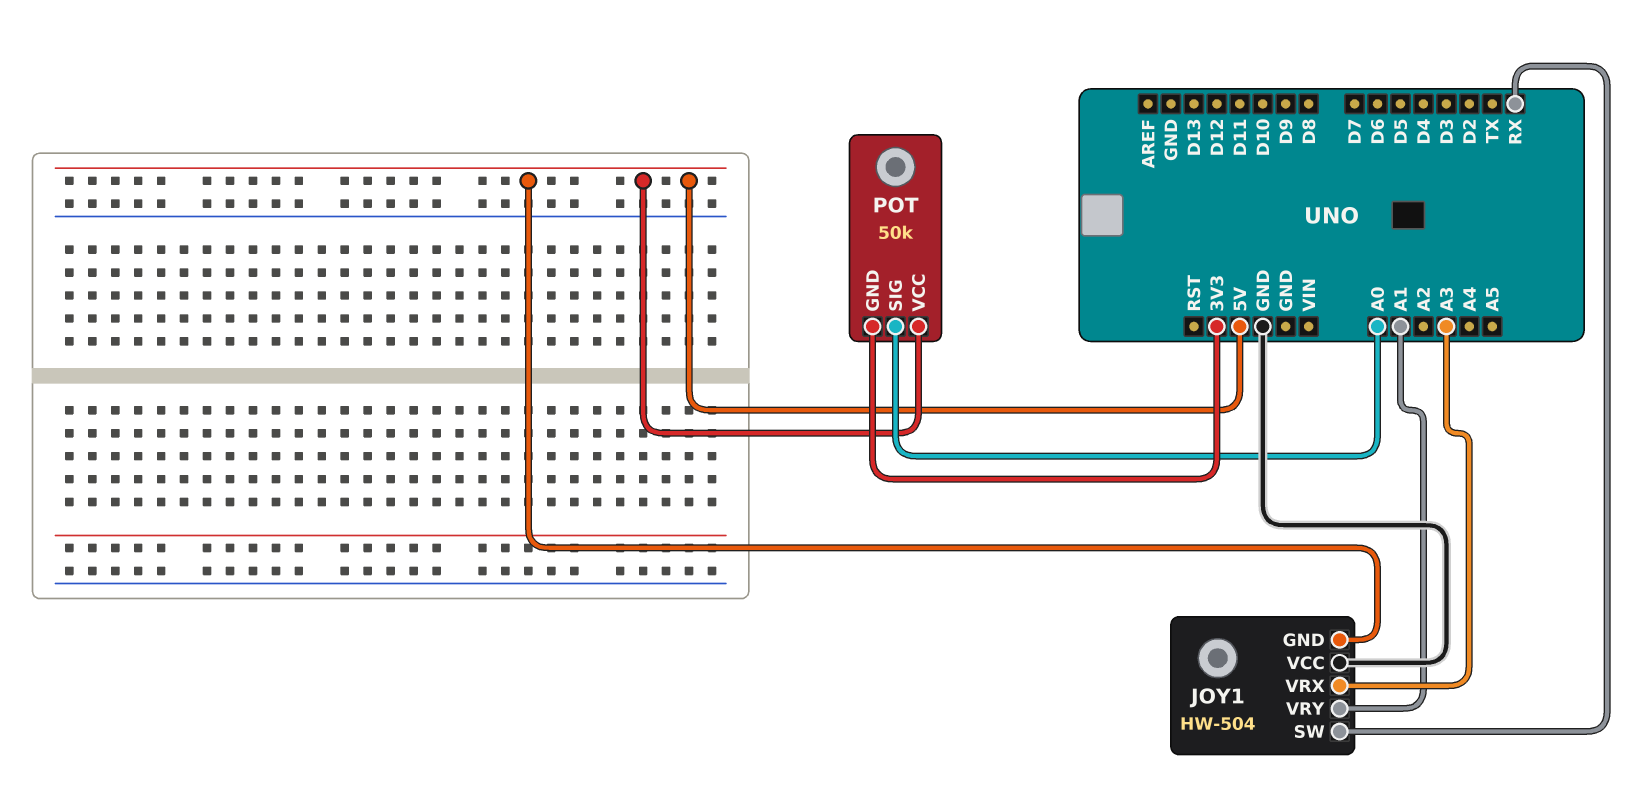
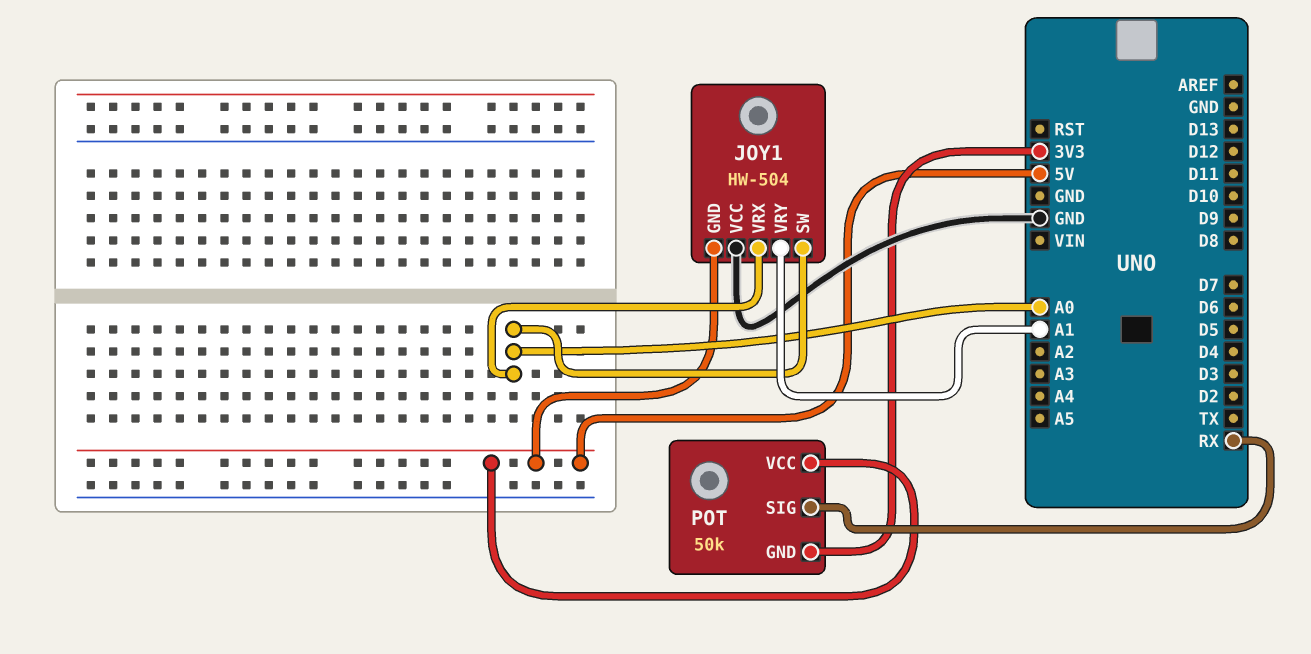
JOY1 pin SW: RX -> A0
JOY1 pin VRX: A3 -> A0
POT pin SIG: A0 -> RX

